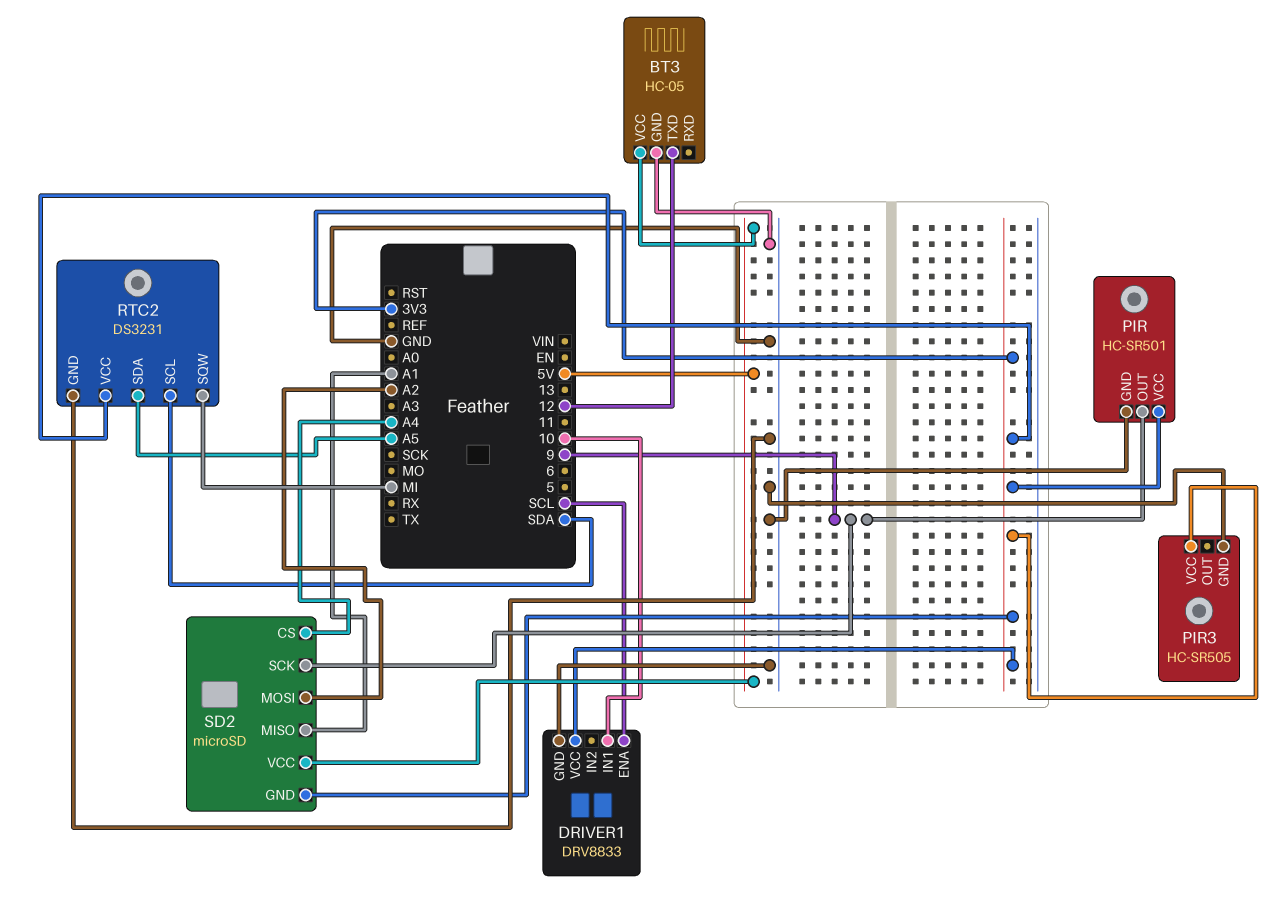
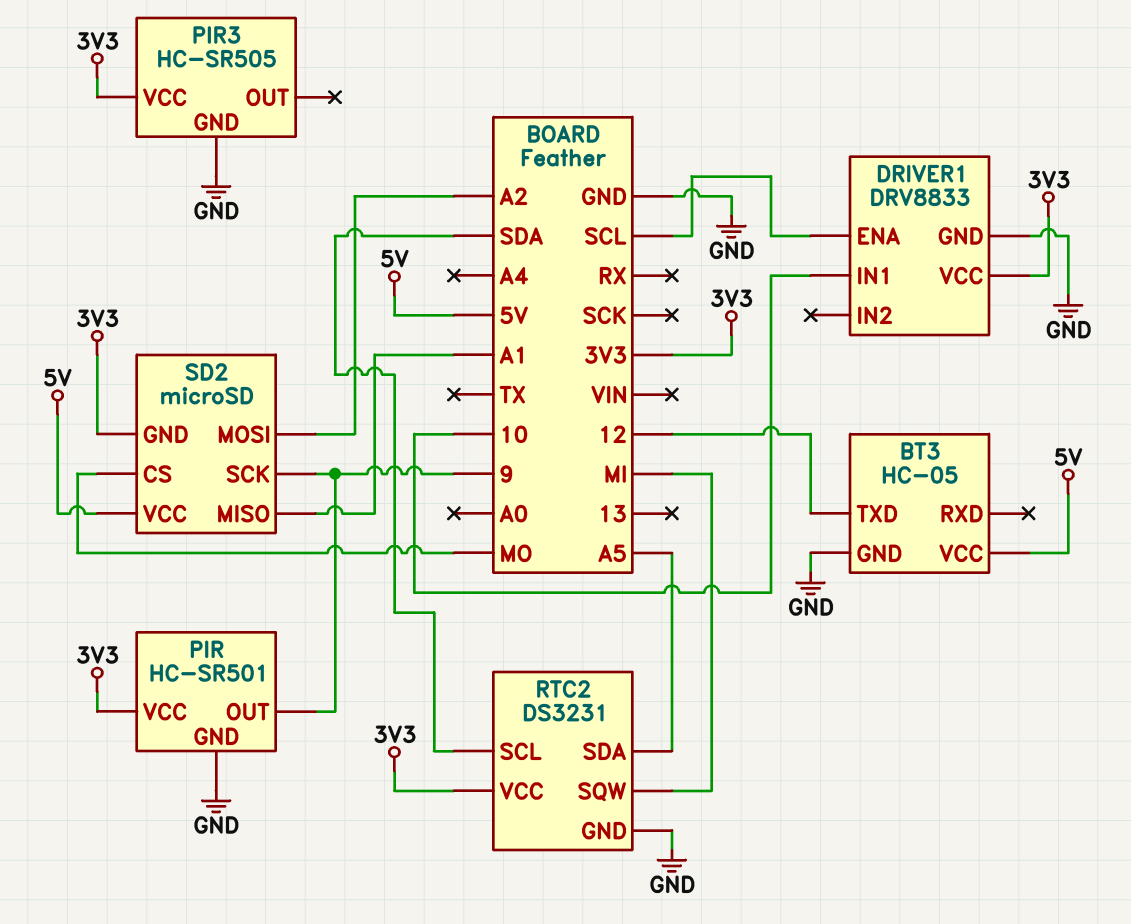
SD2 pin CS: A4 -> MO

